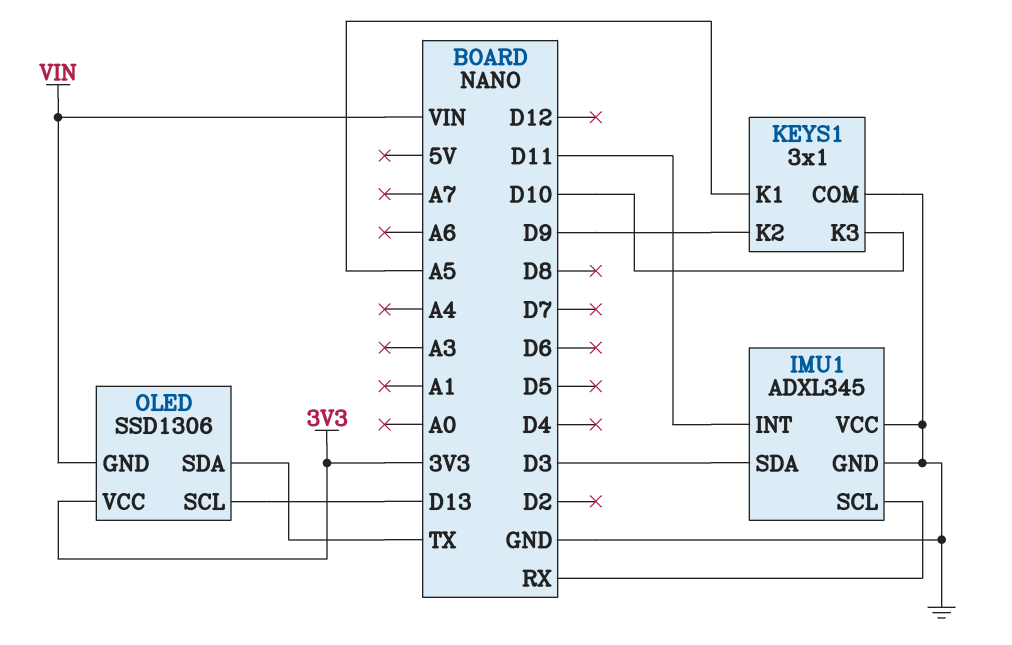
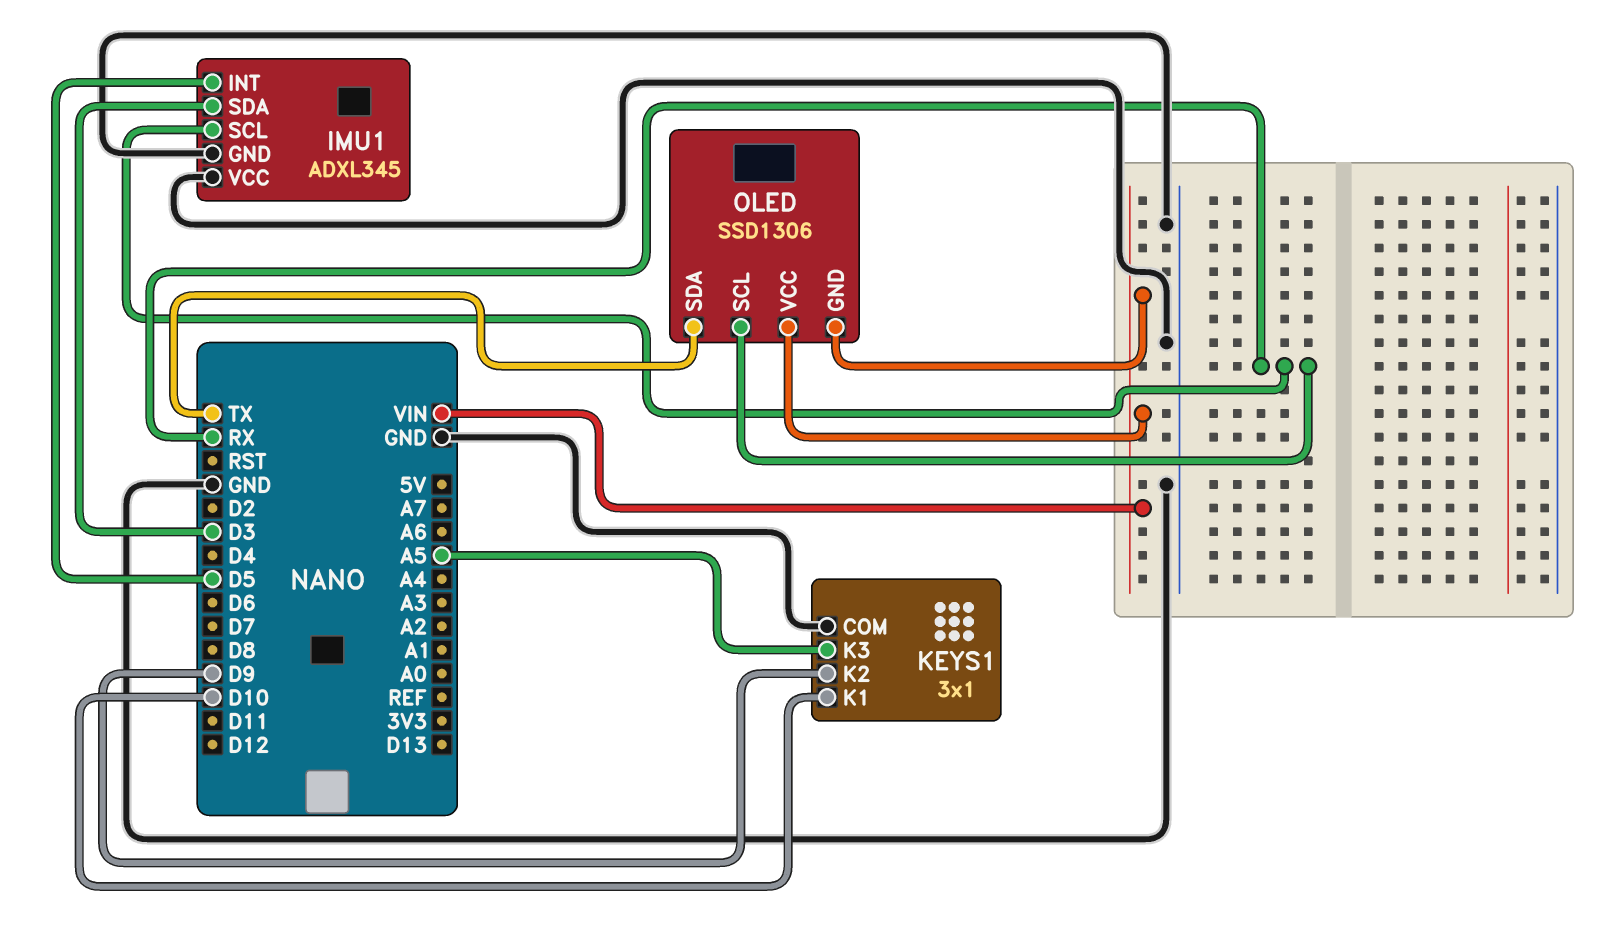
IMU1 pin INT: D11 -> D5
KEYS1 pin K1: A5 -> D10
KEYS1 pin K3: D10 -> A5
OLED pin SCL: D13 -> RX
OLED pin VCC: 3V3 -> VIN

